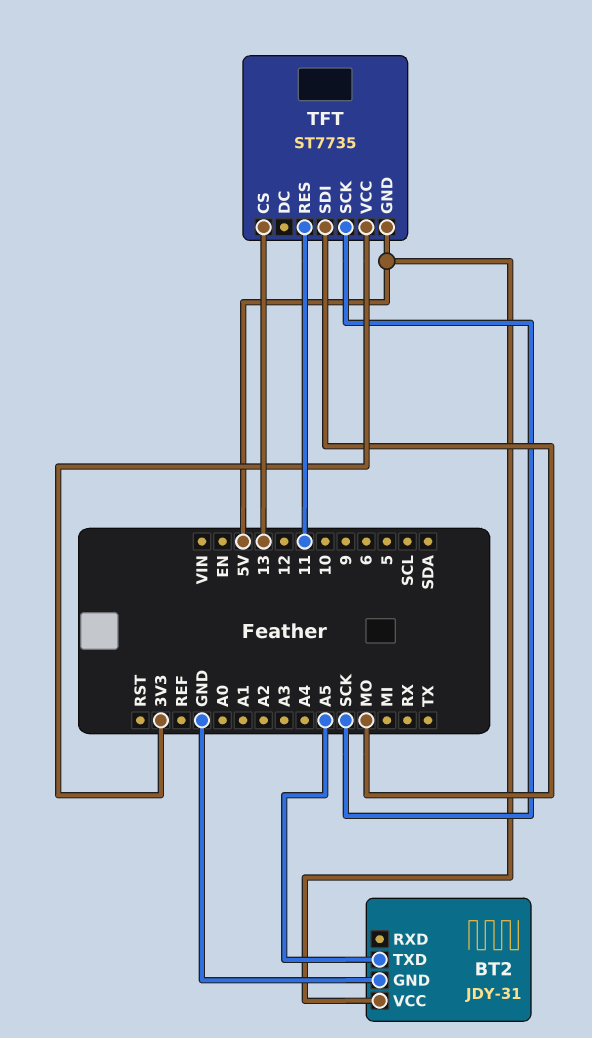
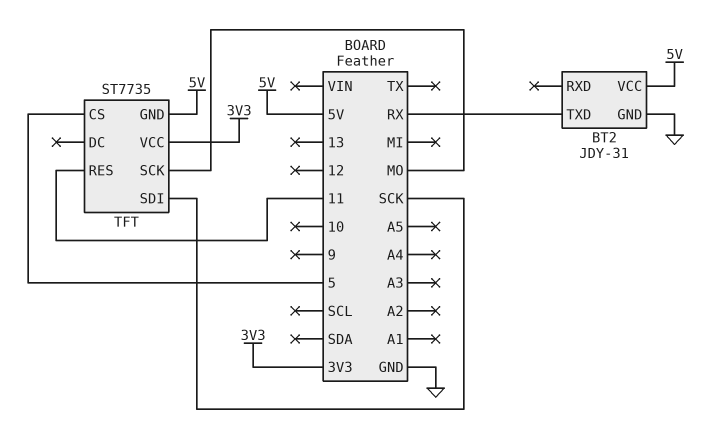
BT2 pin TXD: A5 -> RX
TFT pin CS: 13 -> 5
TFT pin SCK: SCK -> MO
TFT pin SDI: MO -> SCK

